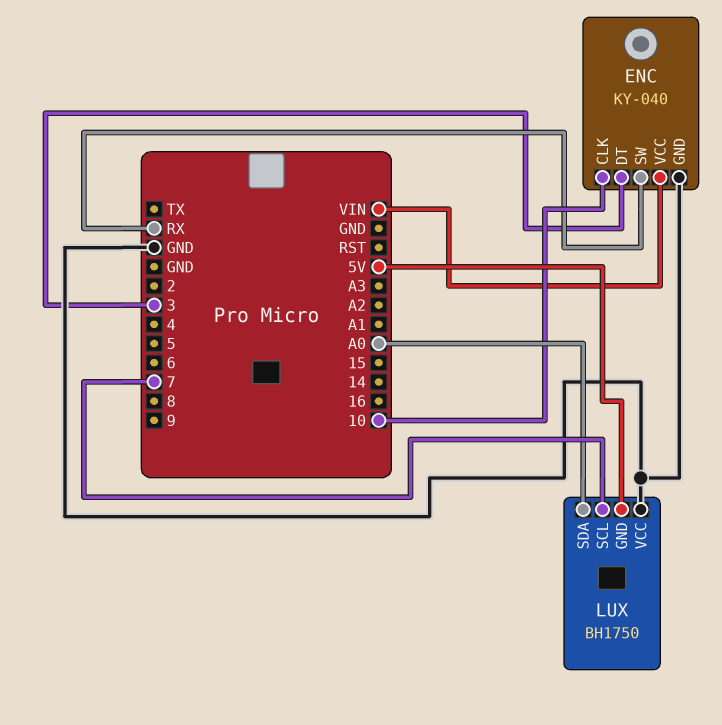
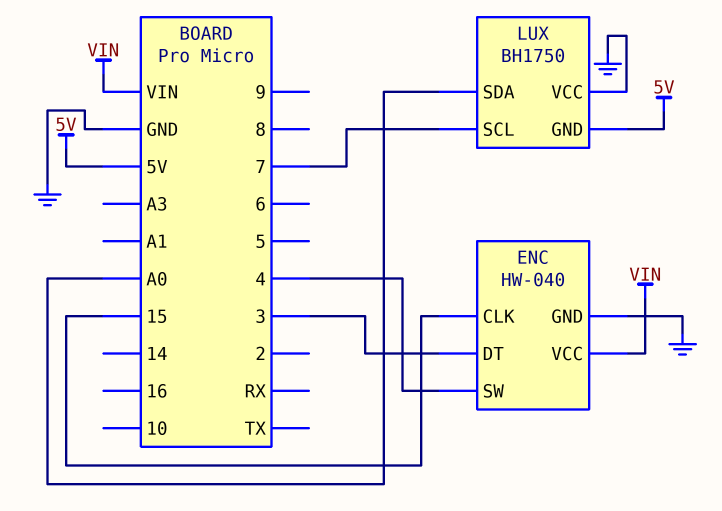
ENC: KY-040 -> HW-040
ENC pin CLK: 10 -> 15
ENC pin SW: RX -> 4

